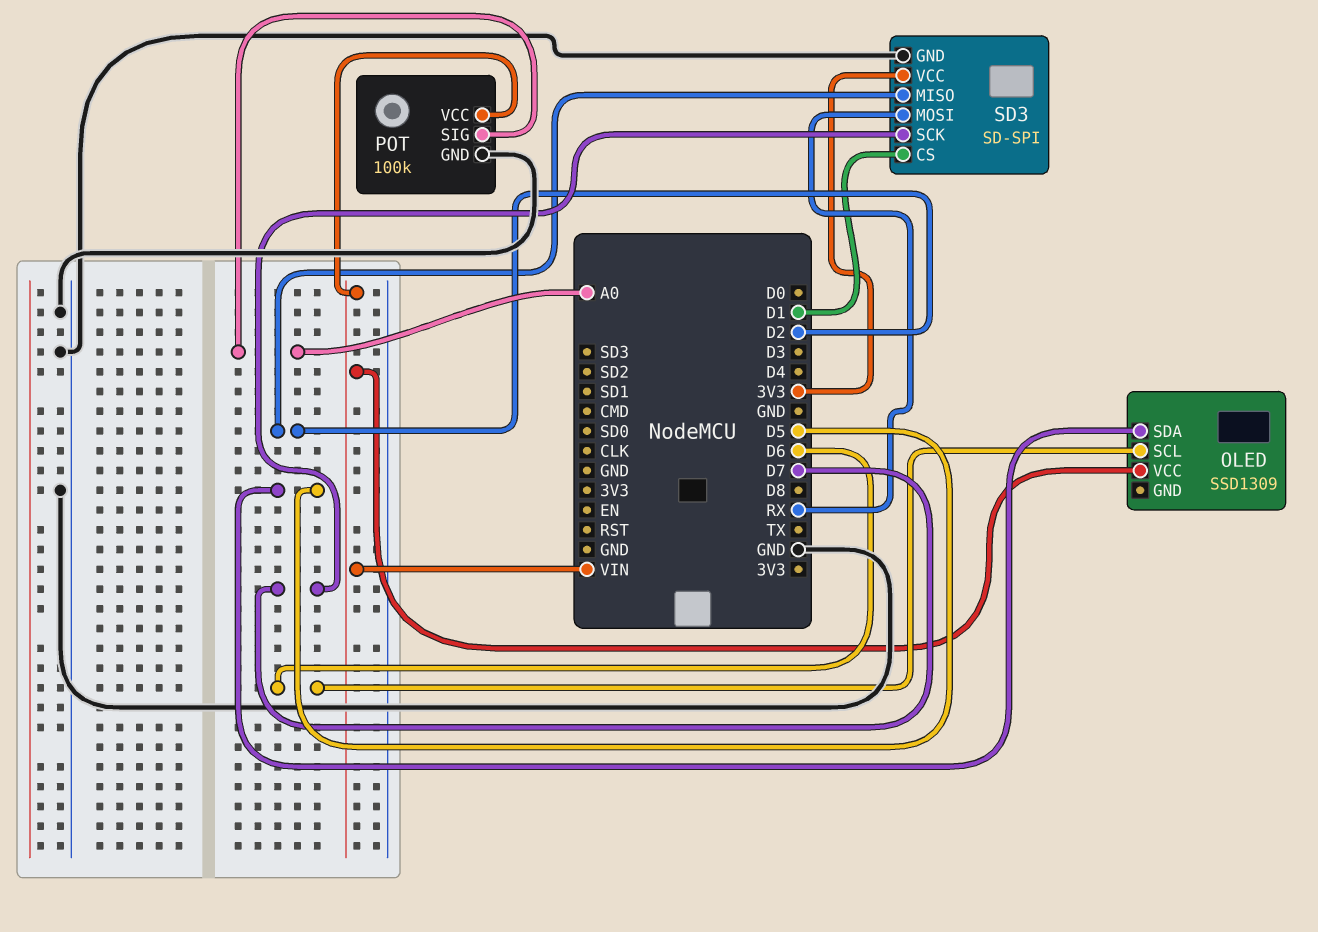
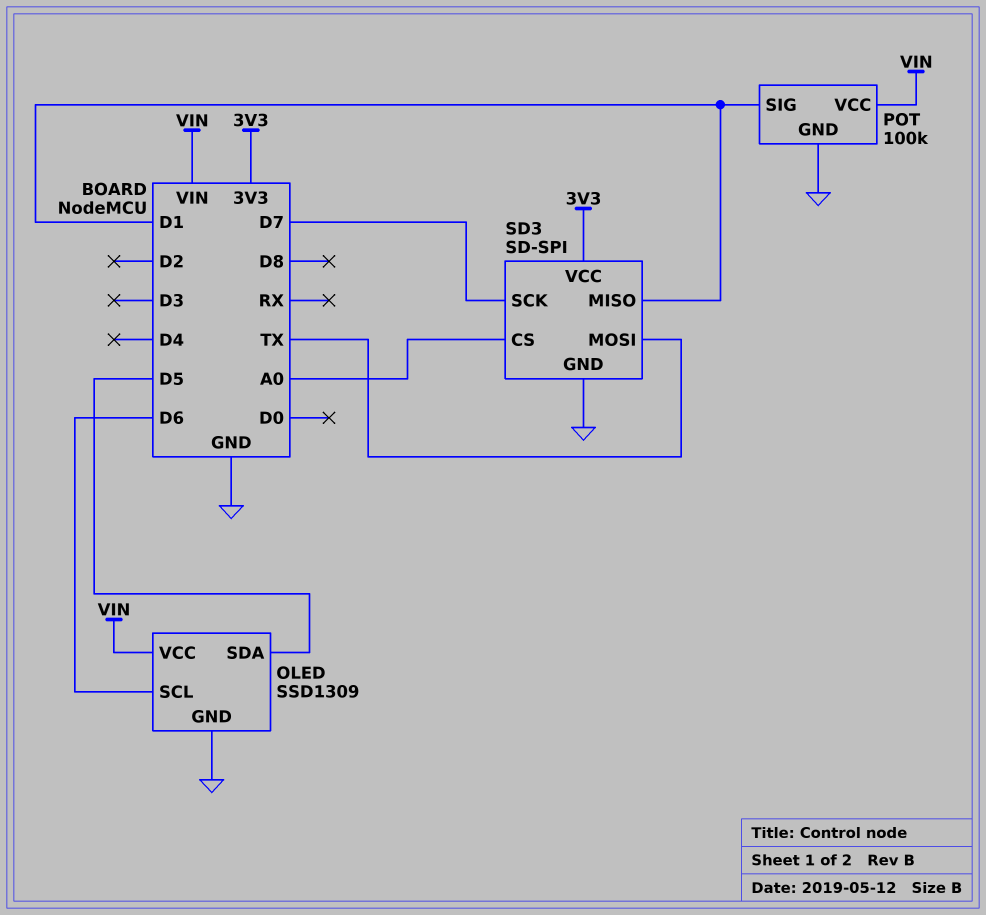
OLED pin GND: none -> GND
POT pin SIG: A0 -> D1
SD3 pin CS: D1 -> A0
SD3 pin MISO: D2 -> D1
SD3 pin MOSI: RX -> TX

